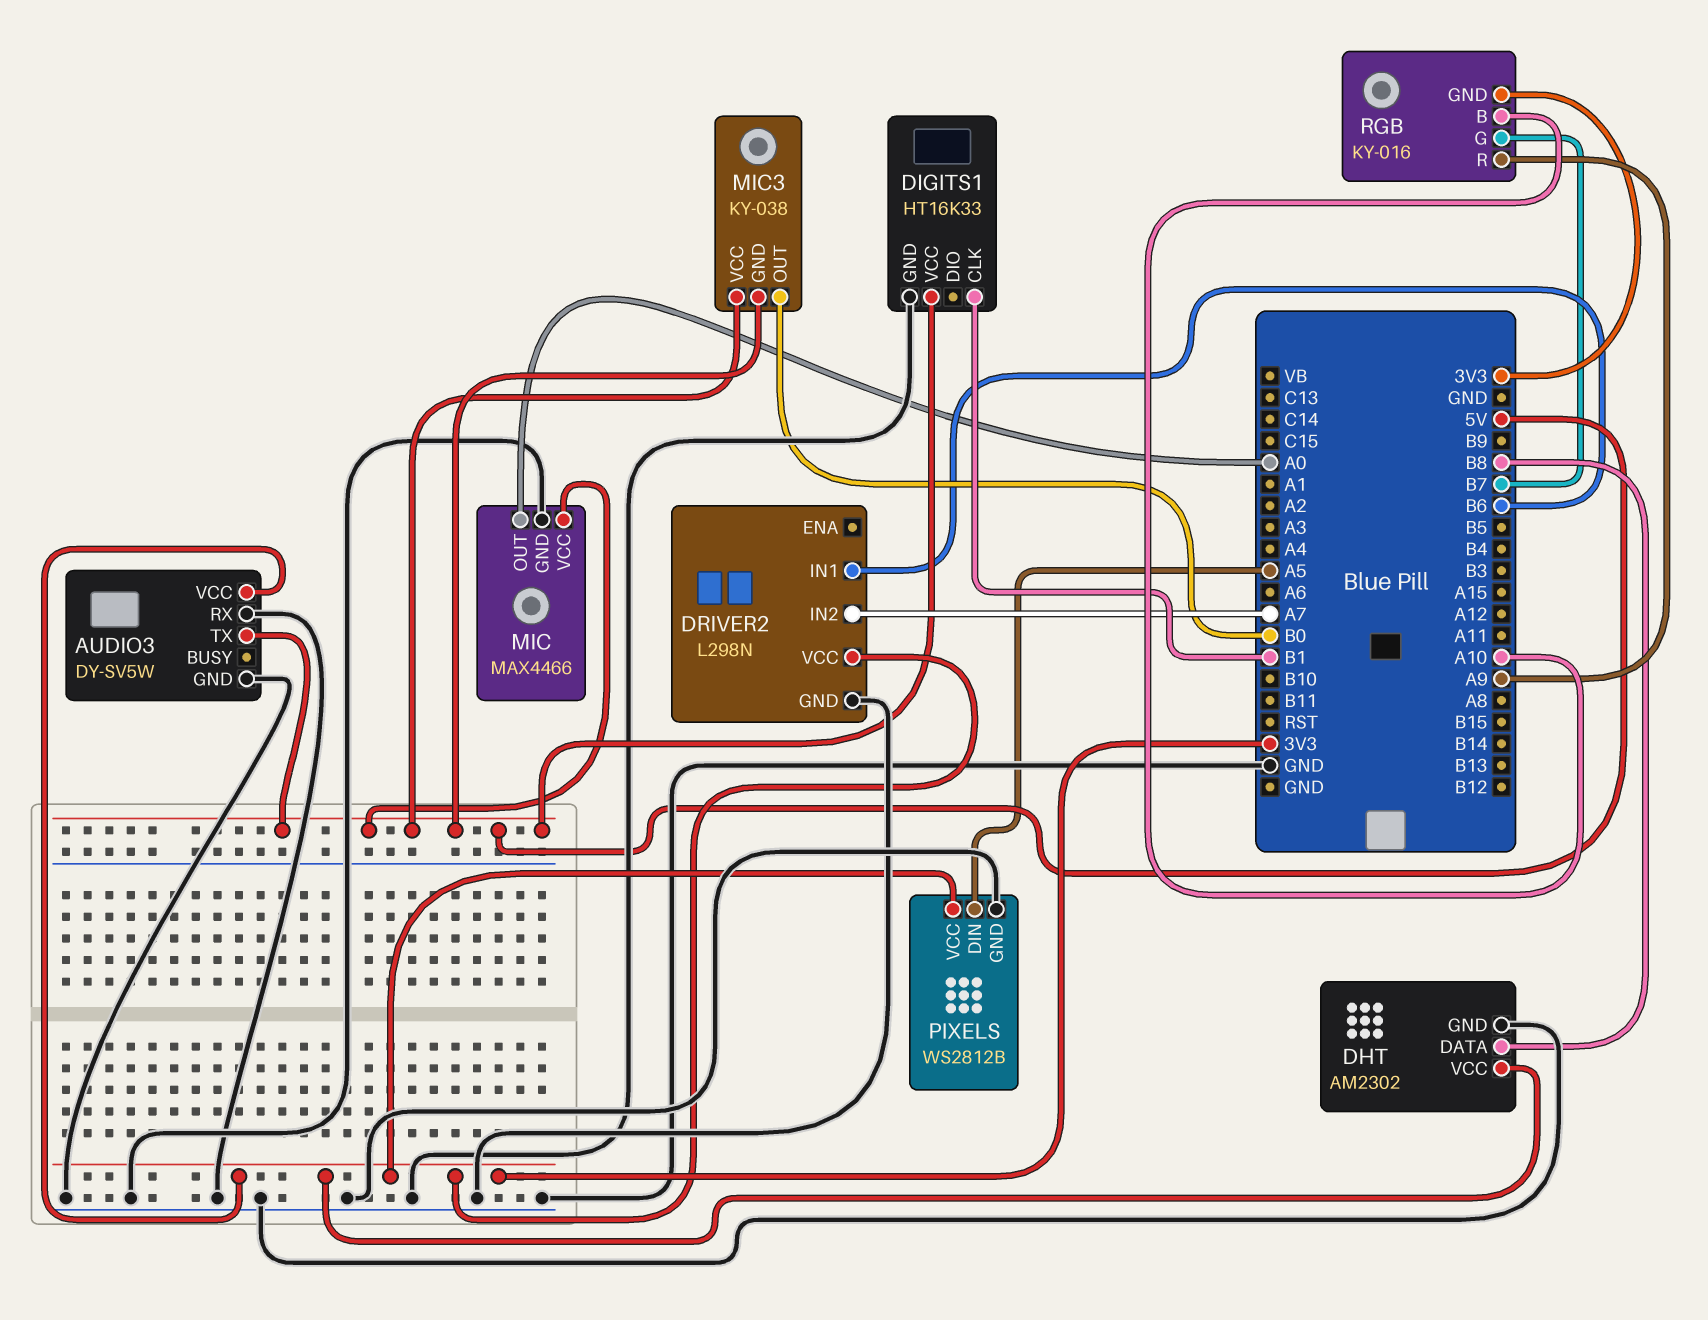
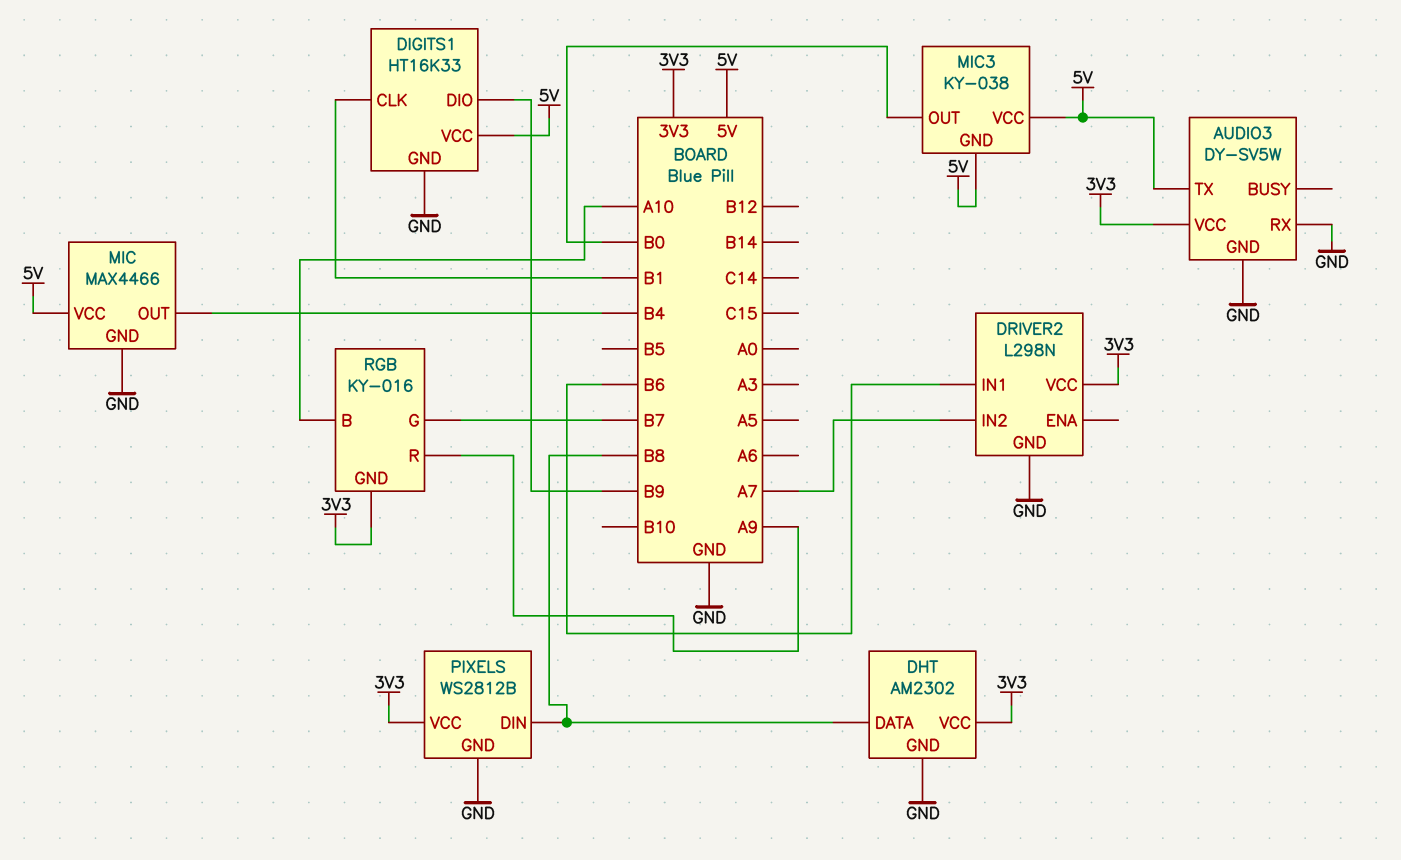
DIGITS1 pin DIO: none -> B9
MIC pin OUT: A0 -> B4
PIXELS pin DIN: A5 -> B8

